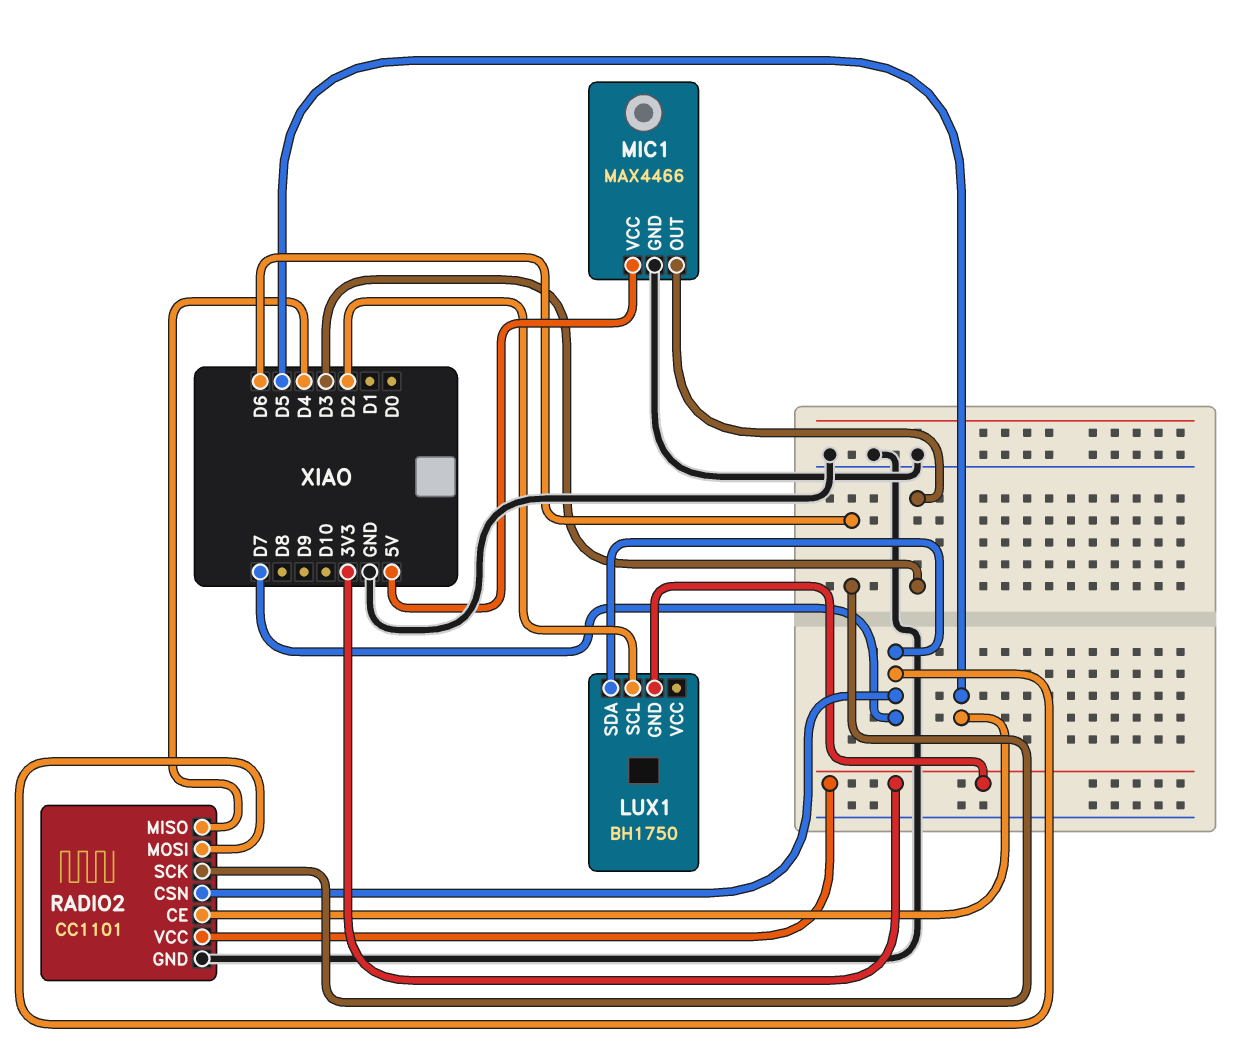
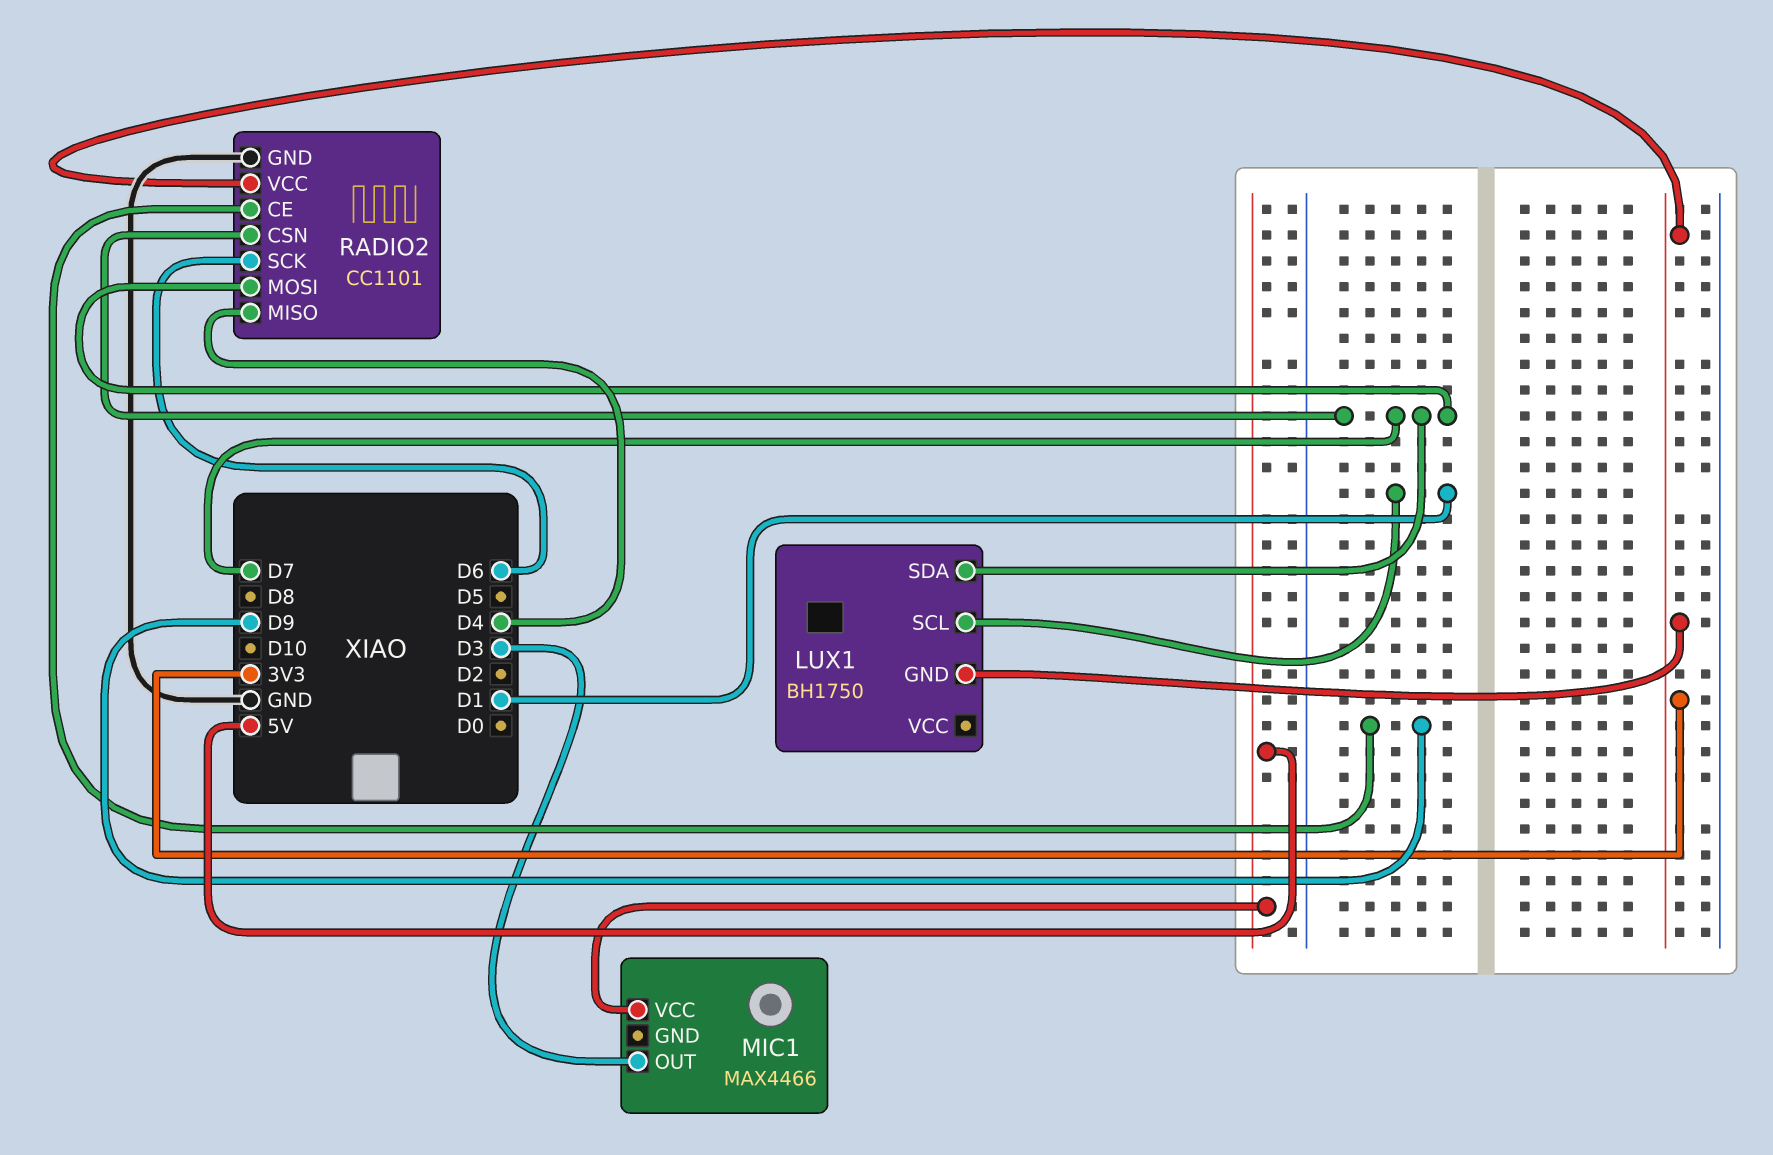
LUX1 pin SCL: D2 -> D1
MIC1 pin GND: GND -> none
RADIO2 pin CE: D5 -> D9

